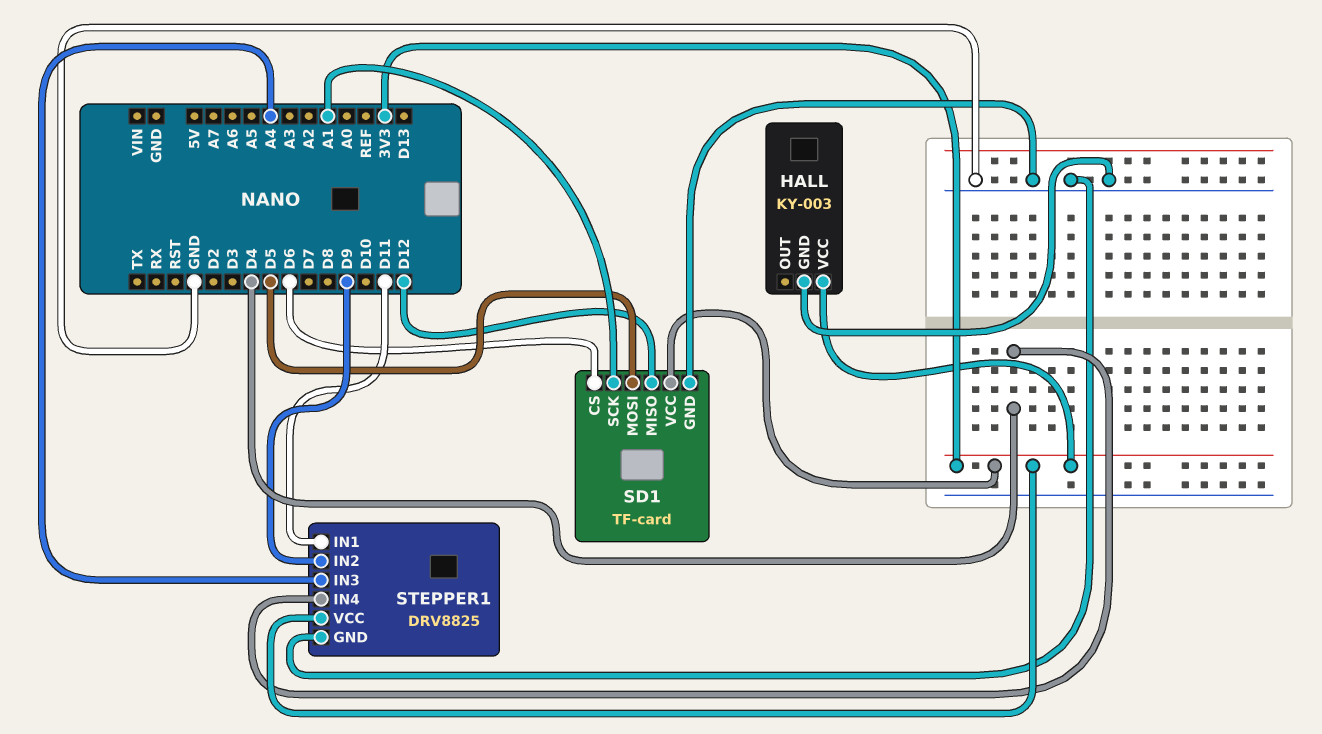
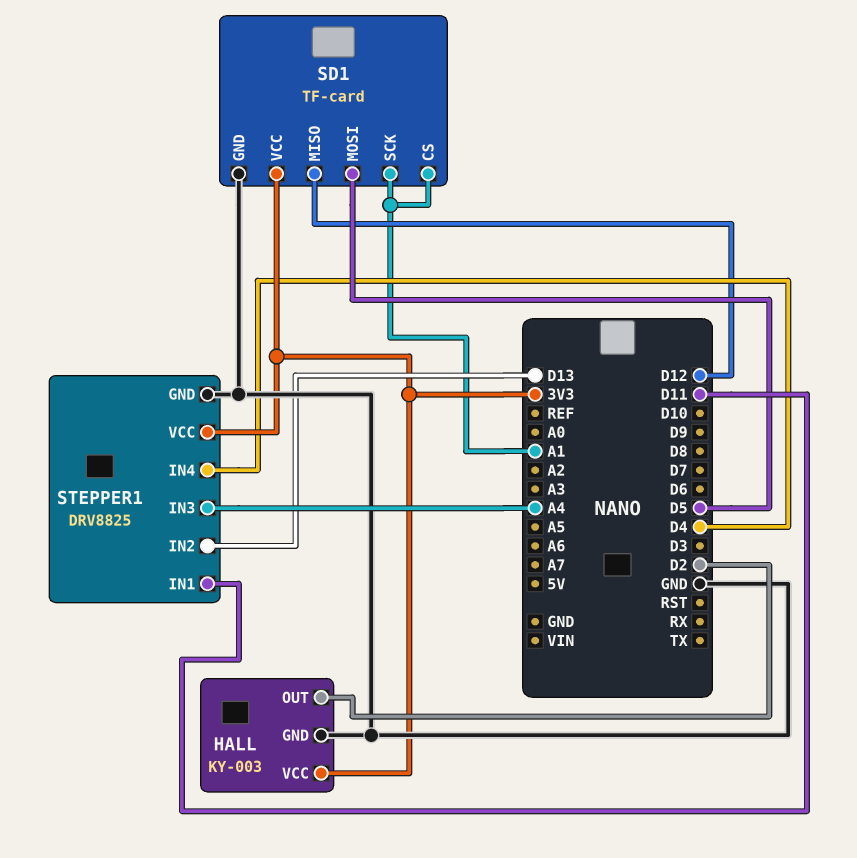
HALL pin OUT: none -> D2
SD1 pin CS: D6 -> A1
STEPPER1 pin IN2: D9 -> D13

